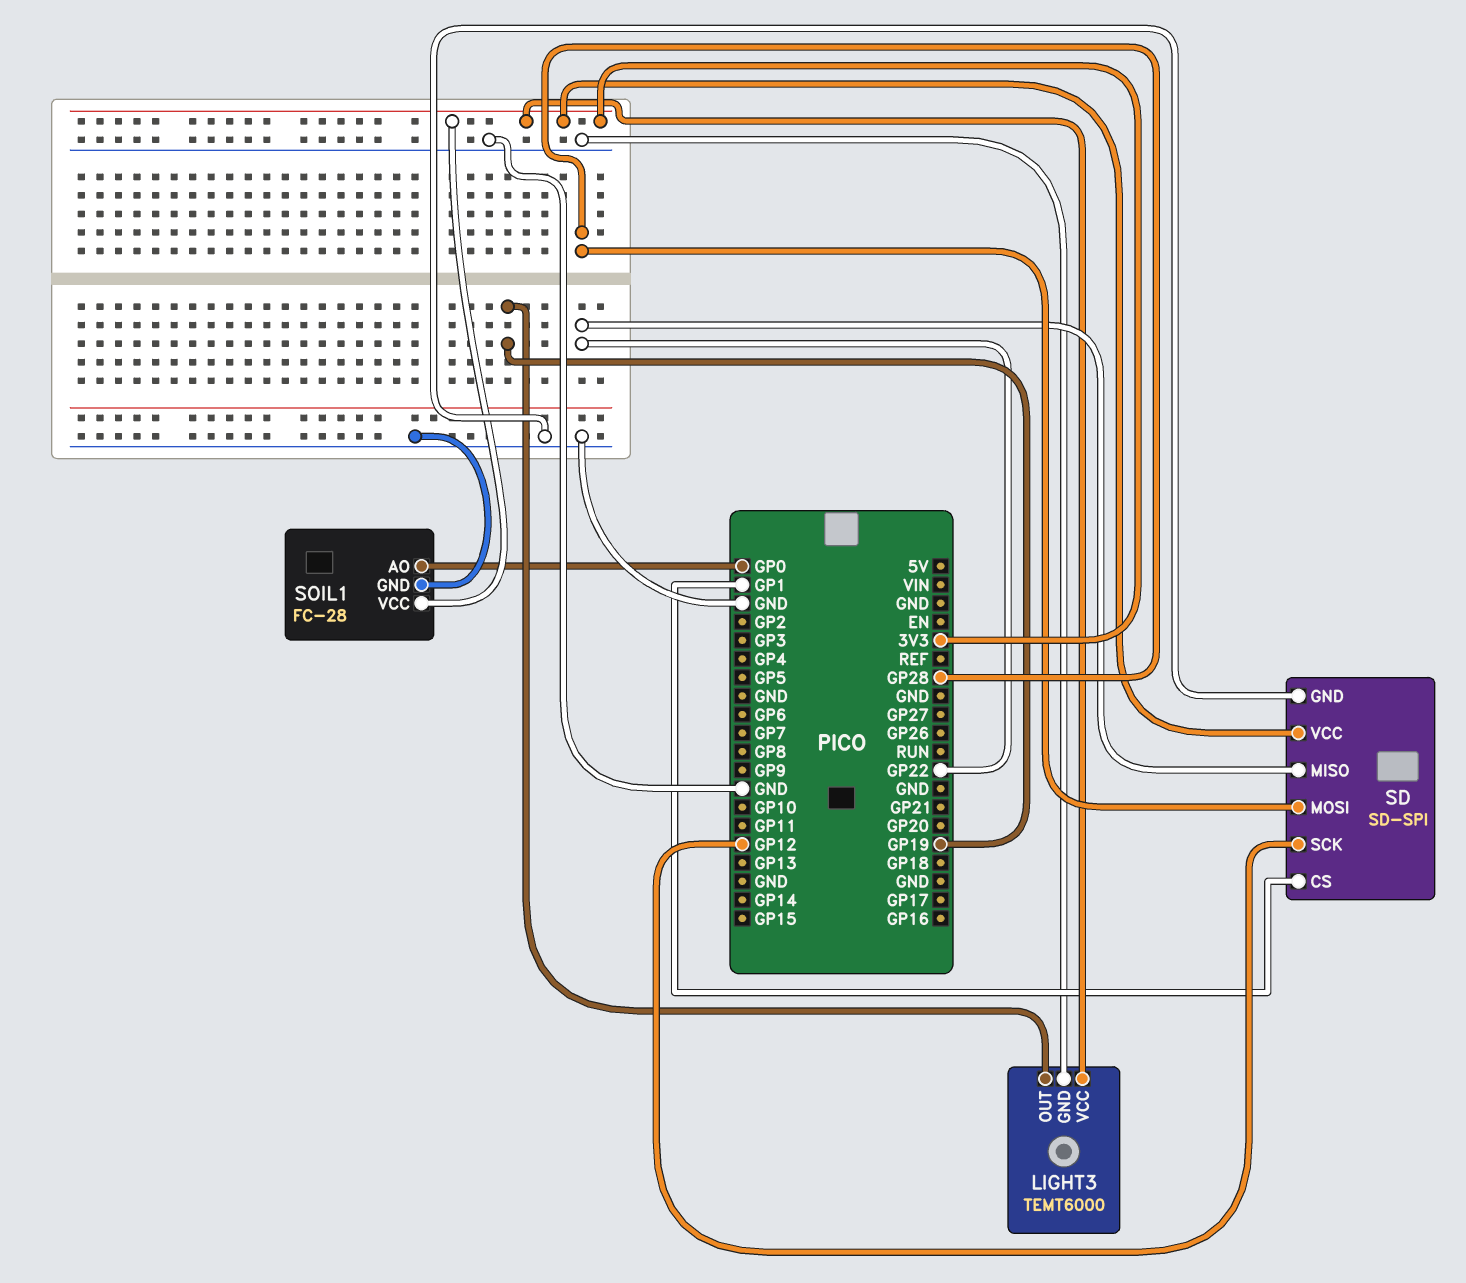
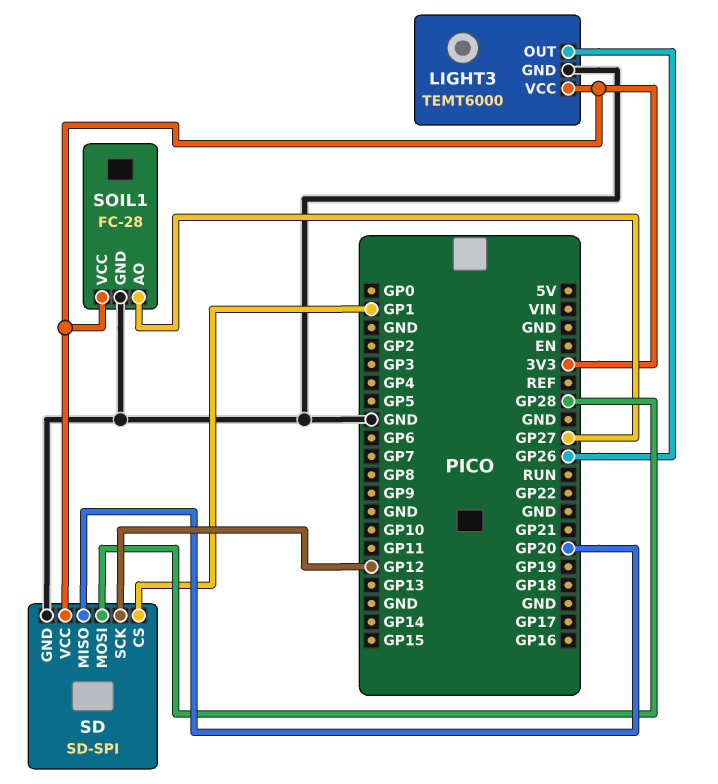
LIGHT3 pin OUT: GP19 -> GP26
SD pin MISO: GP22 -> GP20
SOIL1 pin AO: GP0 -> GP27

